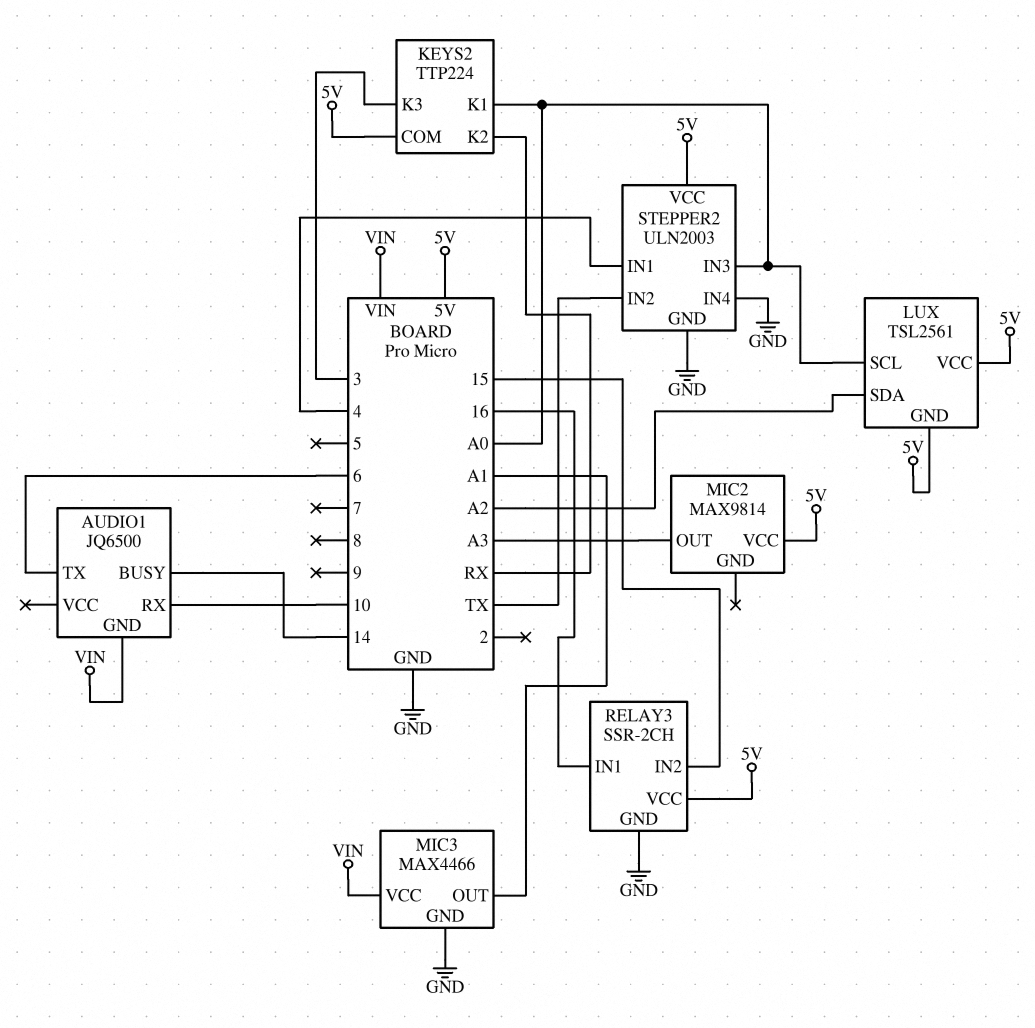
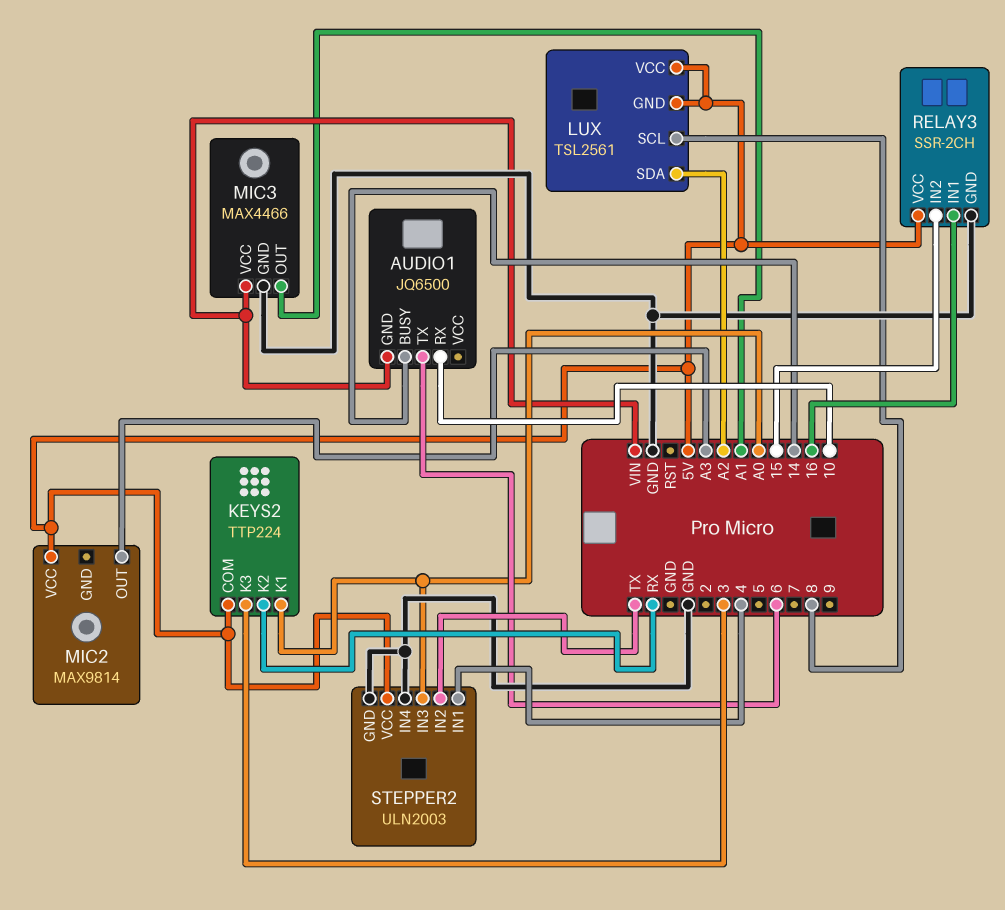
LUX pin SCL: A0 -> 8

